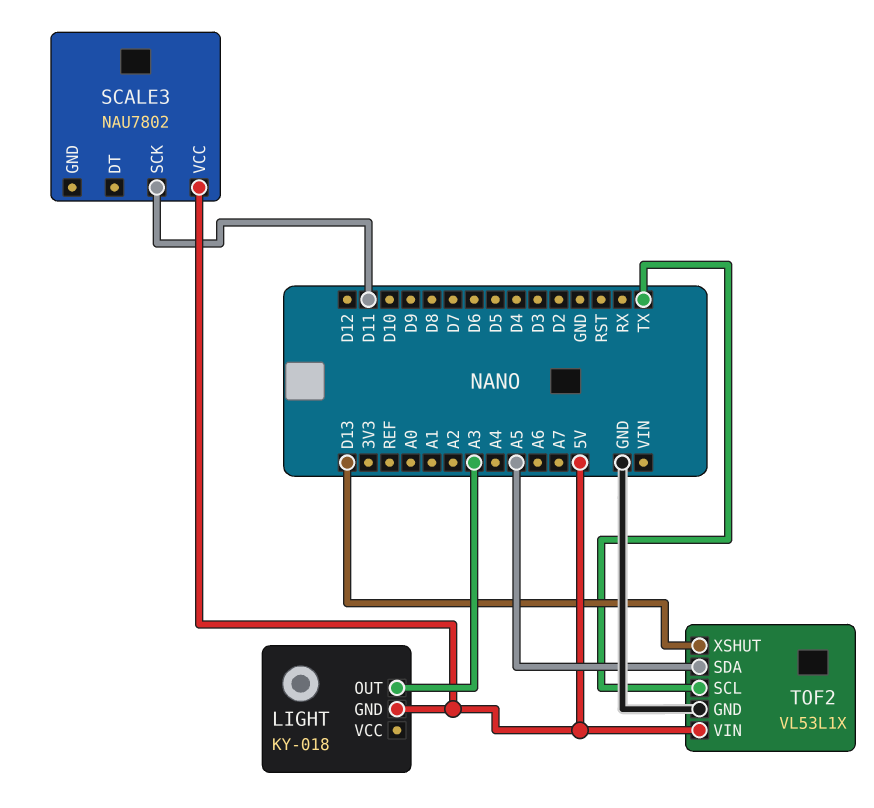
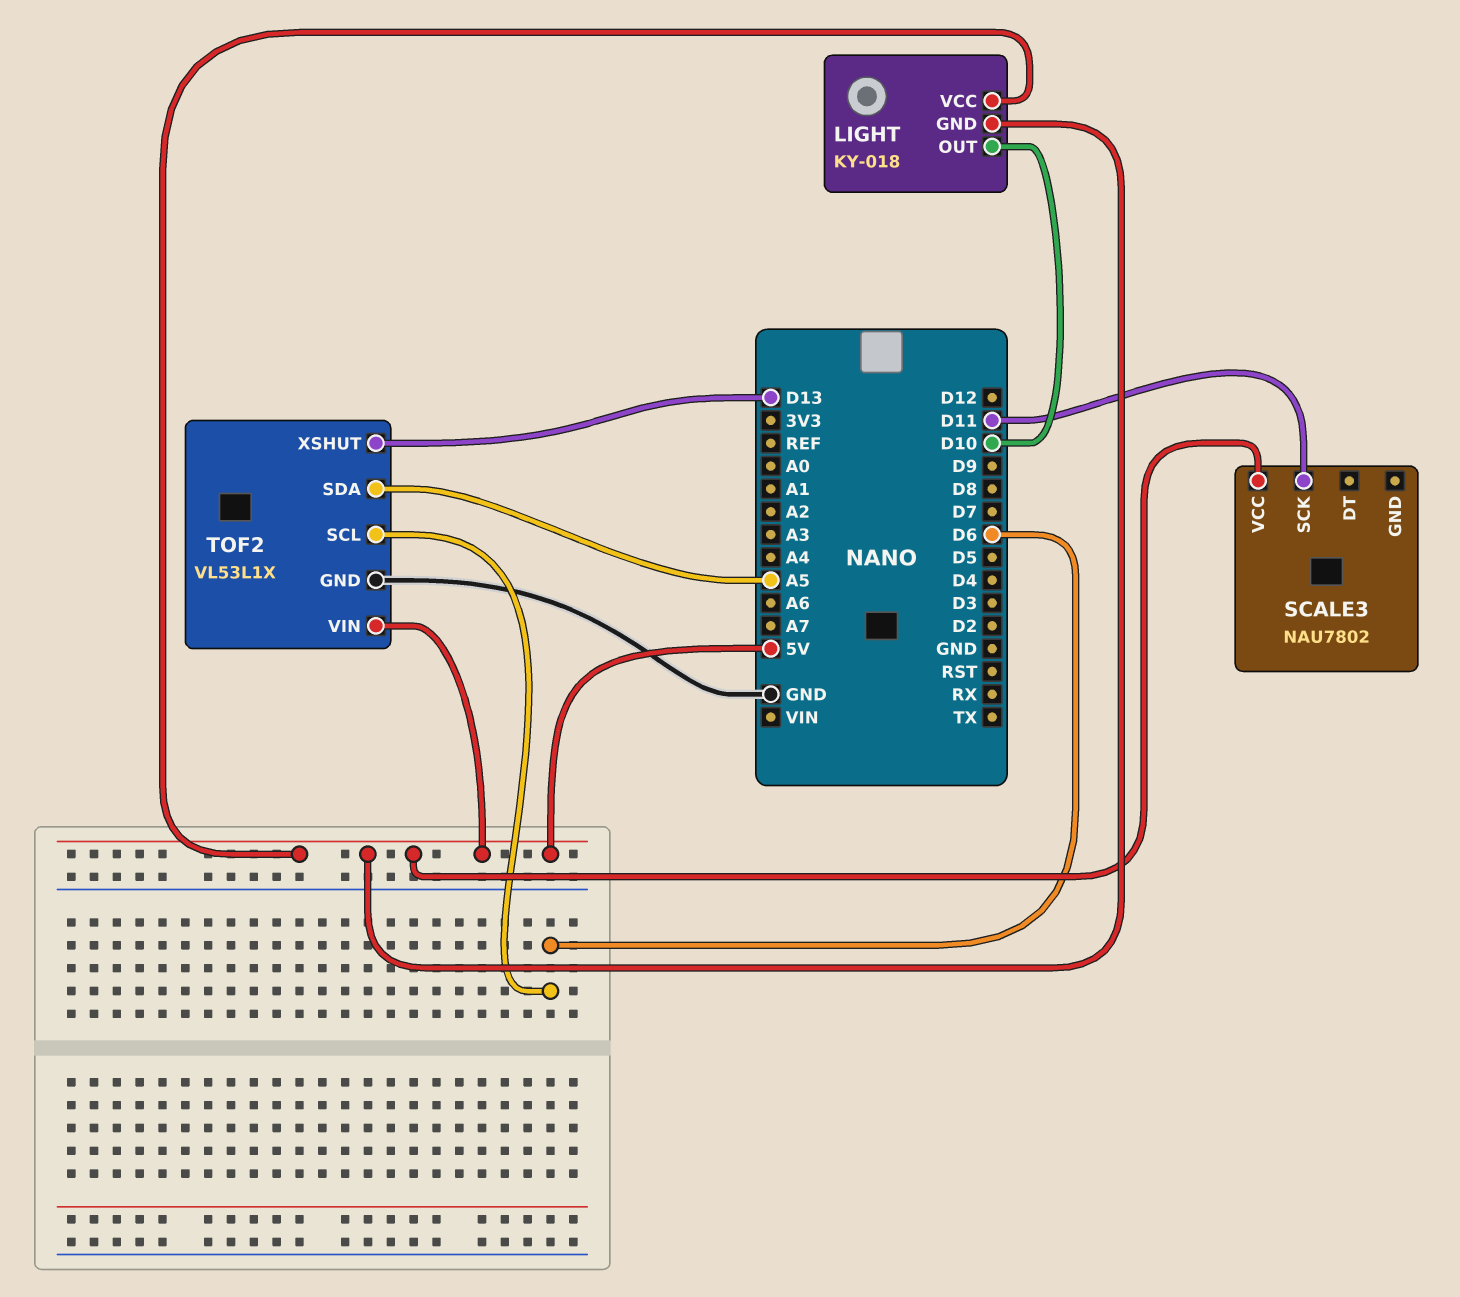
LIGHT pin OUT: A3 -> D10
LIGHT pin VCC: none -> 5V
TOF2 pin SCL: TX -> D6

